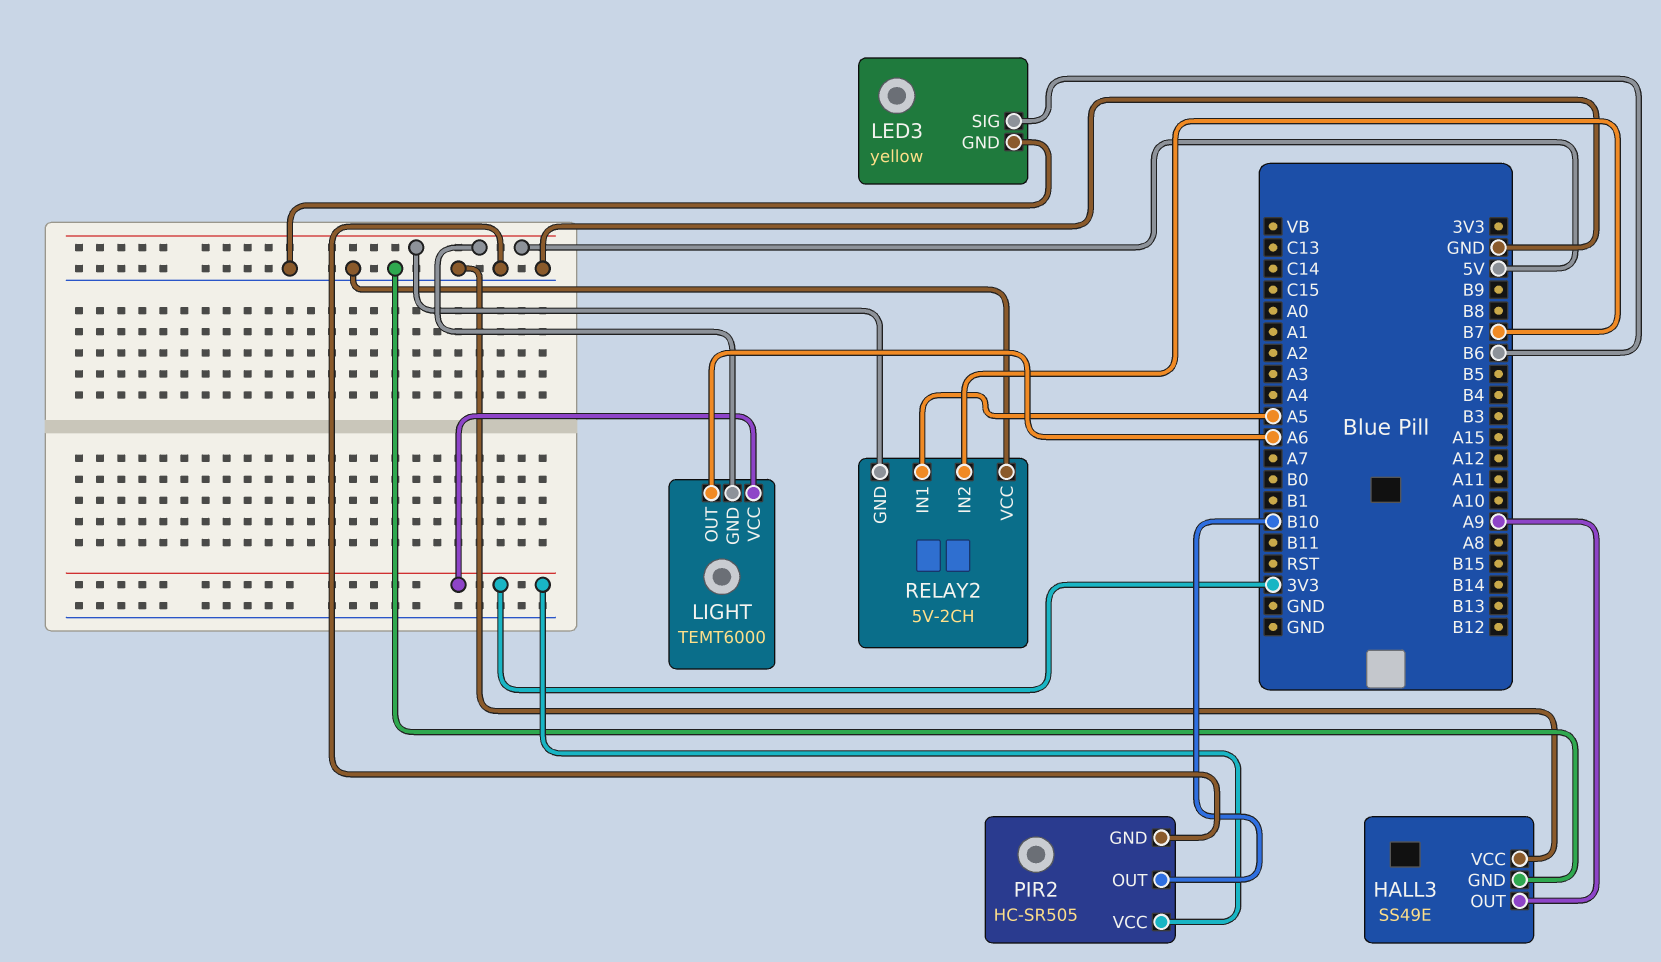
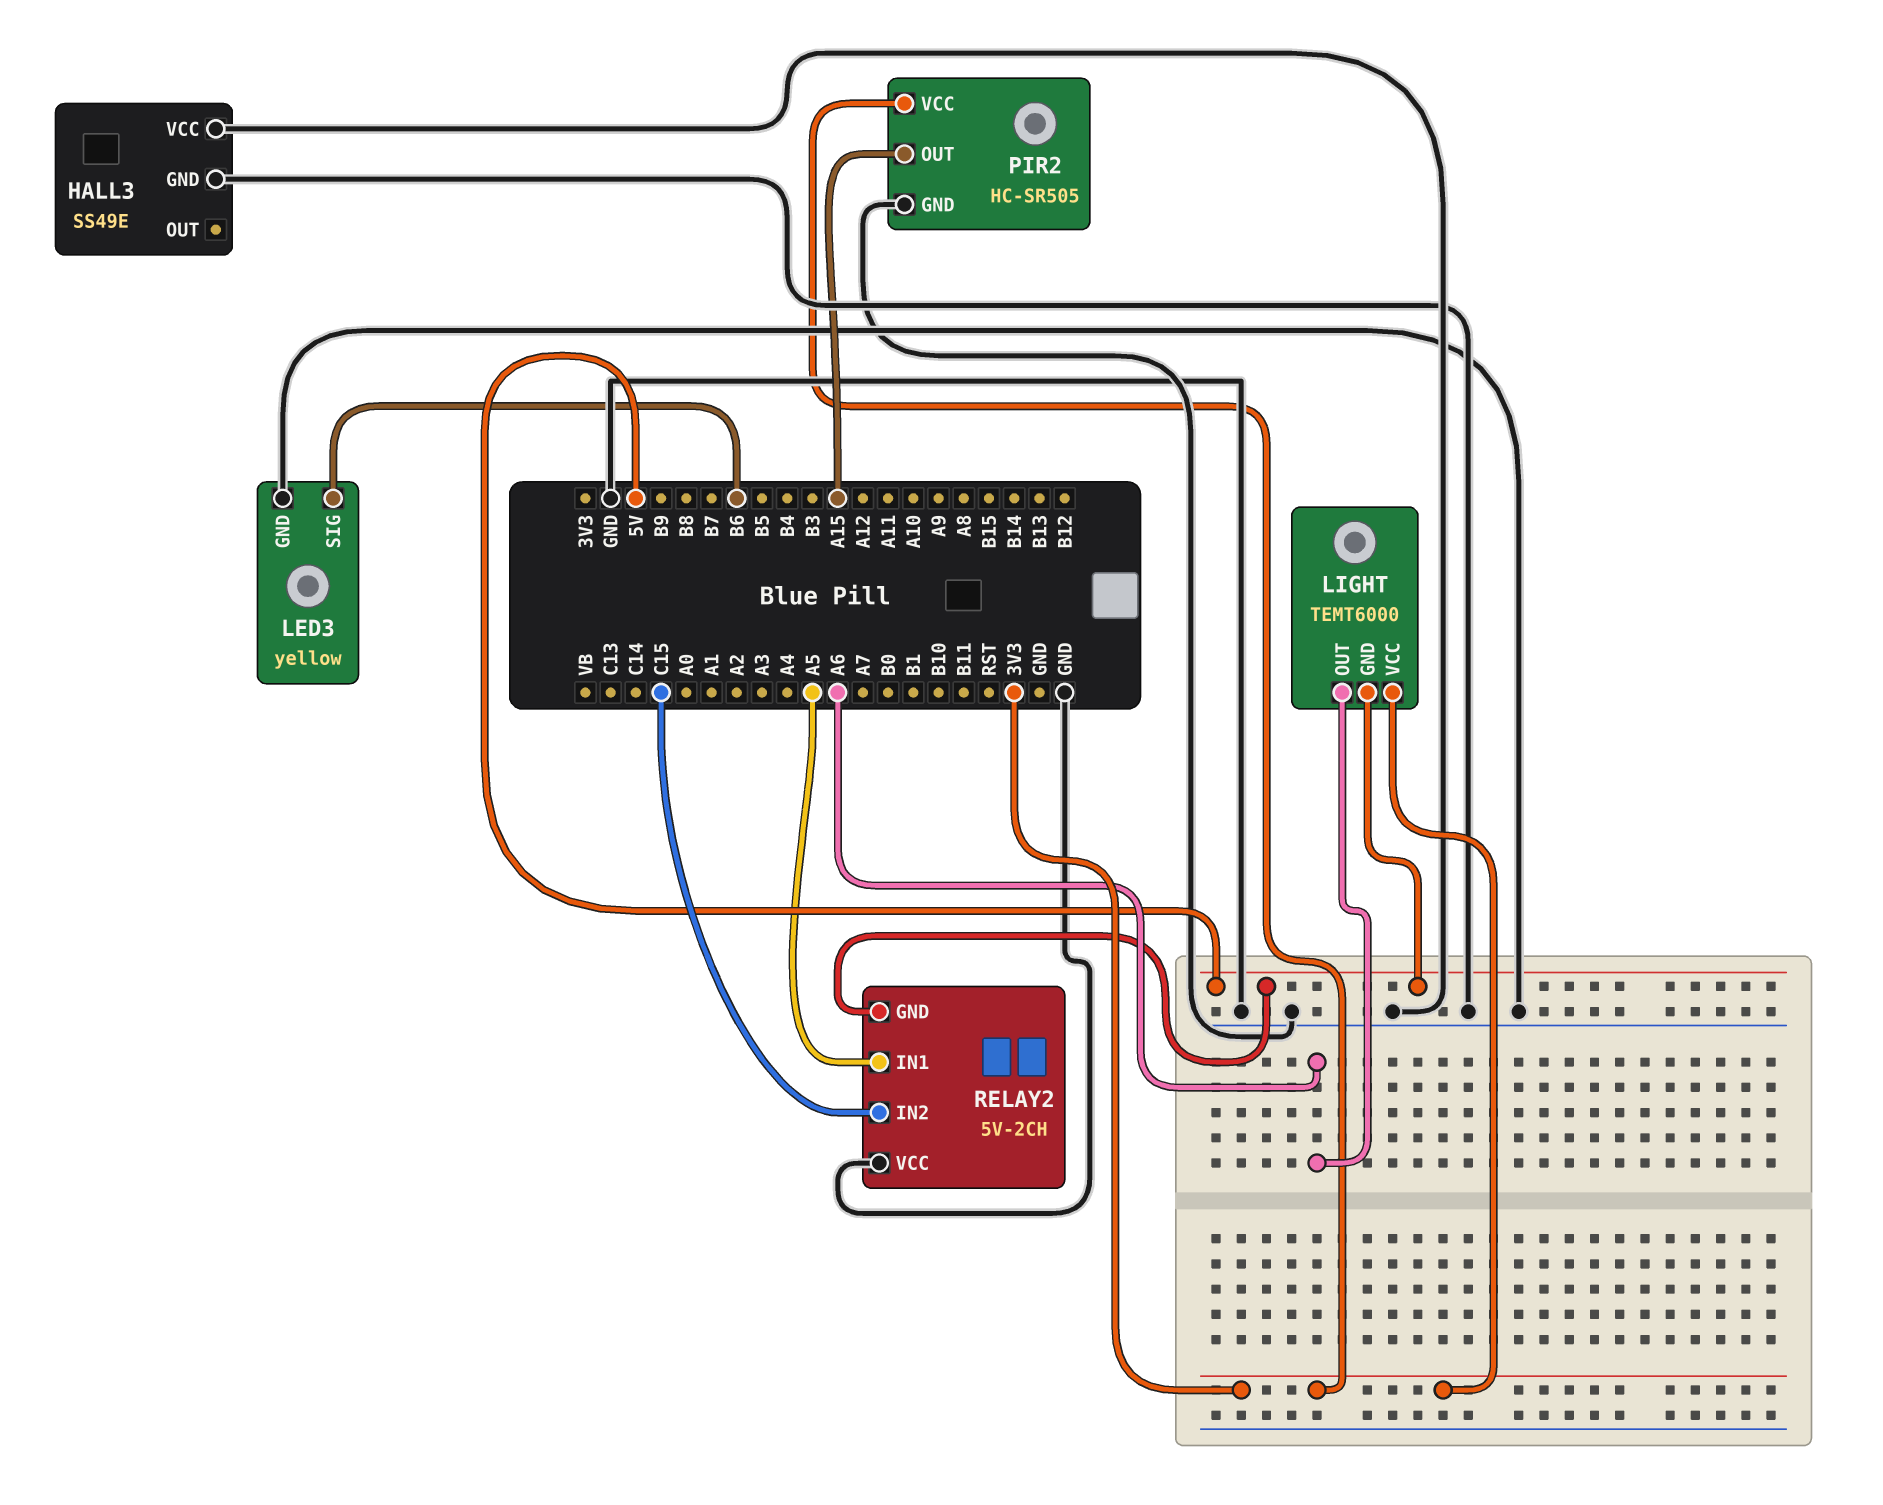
HALL3 pin OUT: A9 -> none
PIR2 pin OUT: B10 -> A15
RELAY2 pin IN2: B7 -> C15

